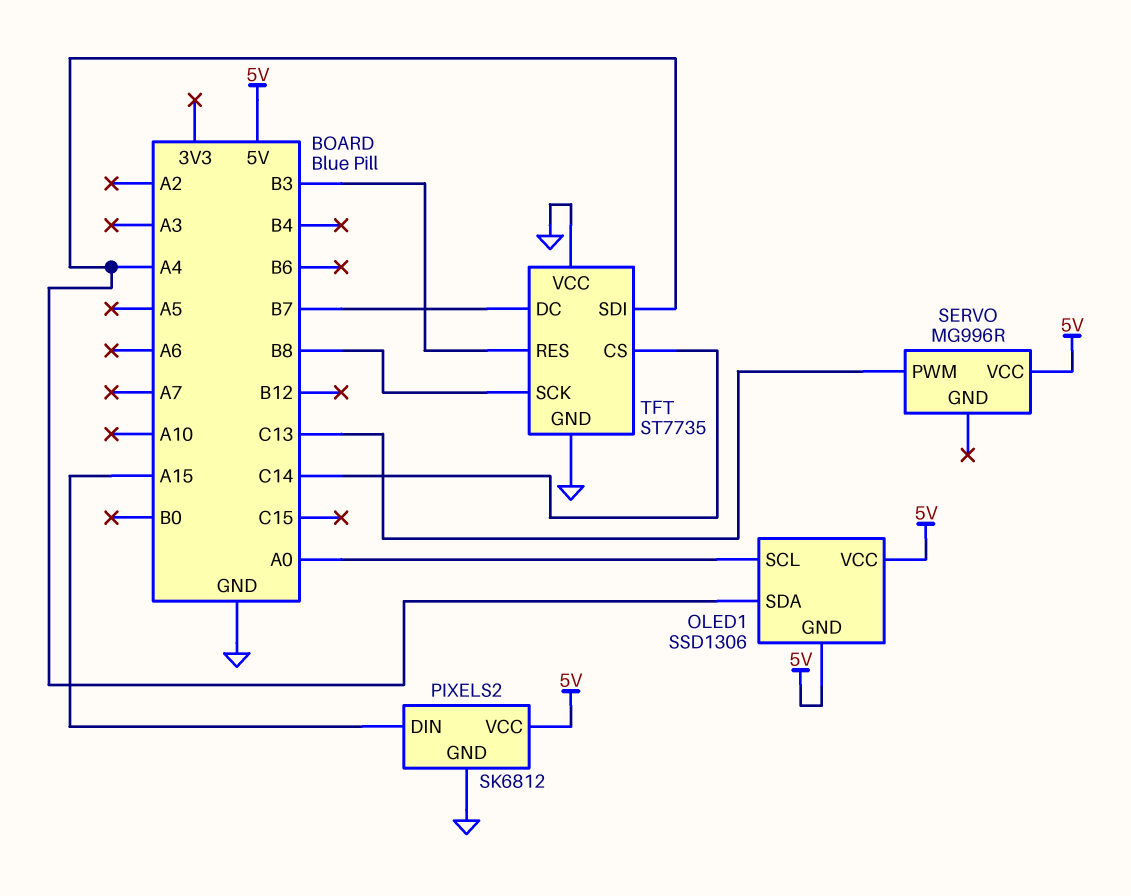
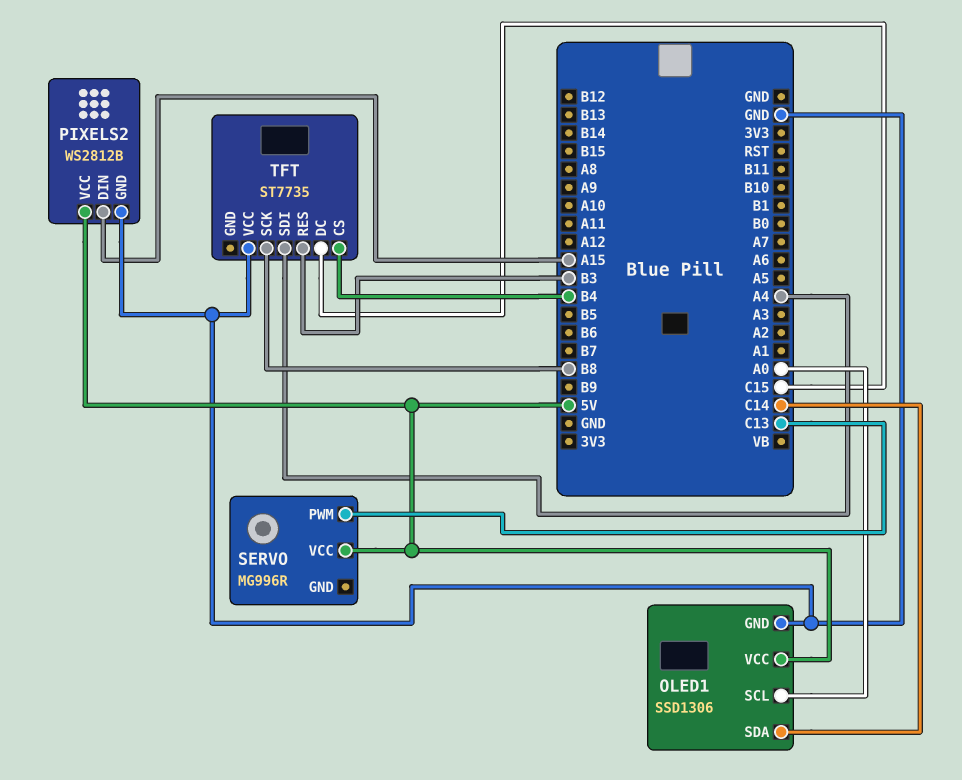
OLED1 pin GND: 5V -> GND
OLED1 pin SDA: A4 -> C14
PIXELS2: SK6812 -> WS2812B
TFT pin CS: C14 -> B4
TFT pin DC: B7 -> C15
TFT pin GND: GND -> none

